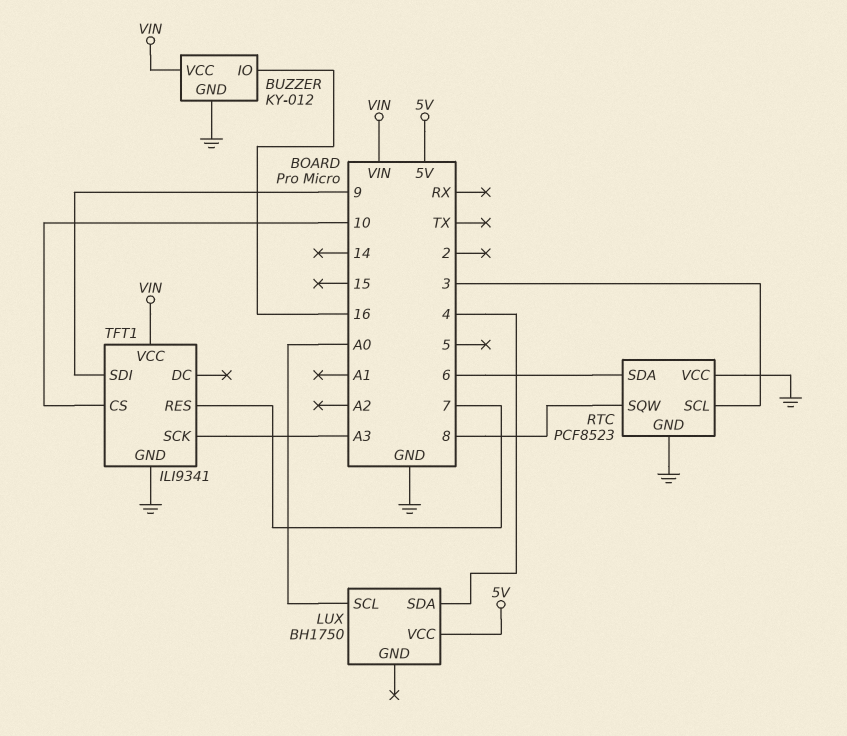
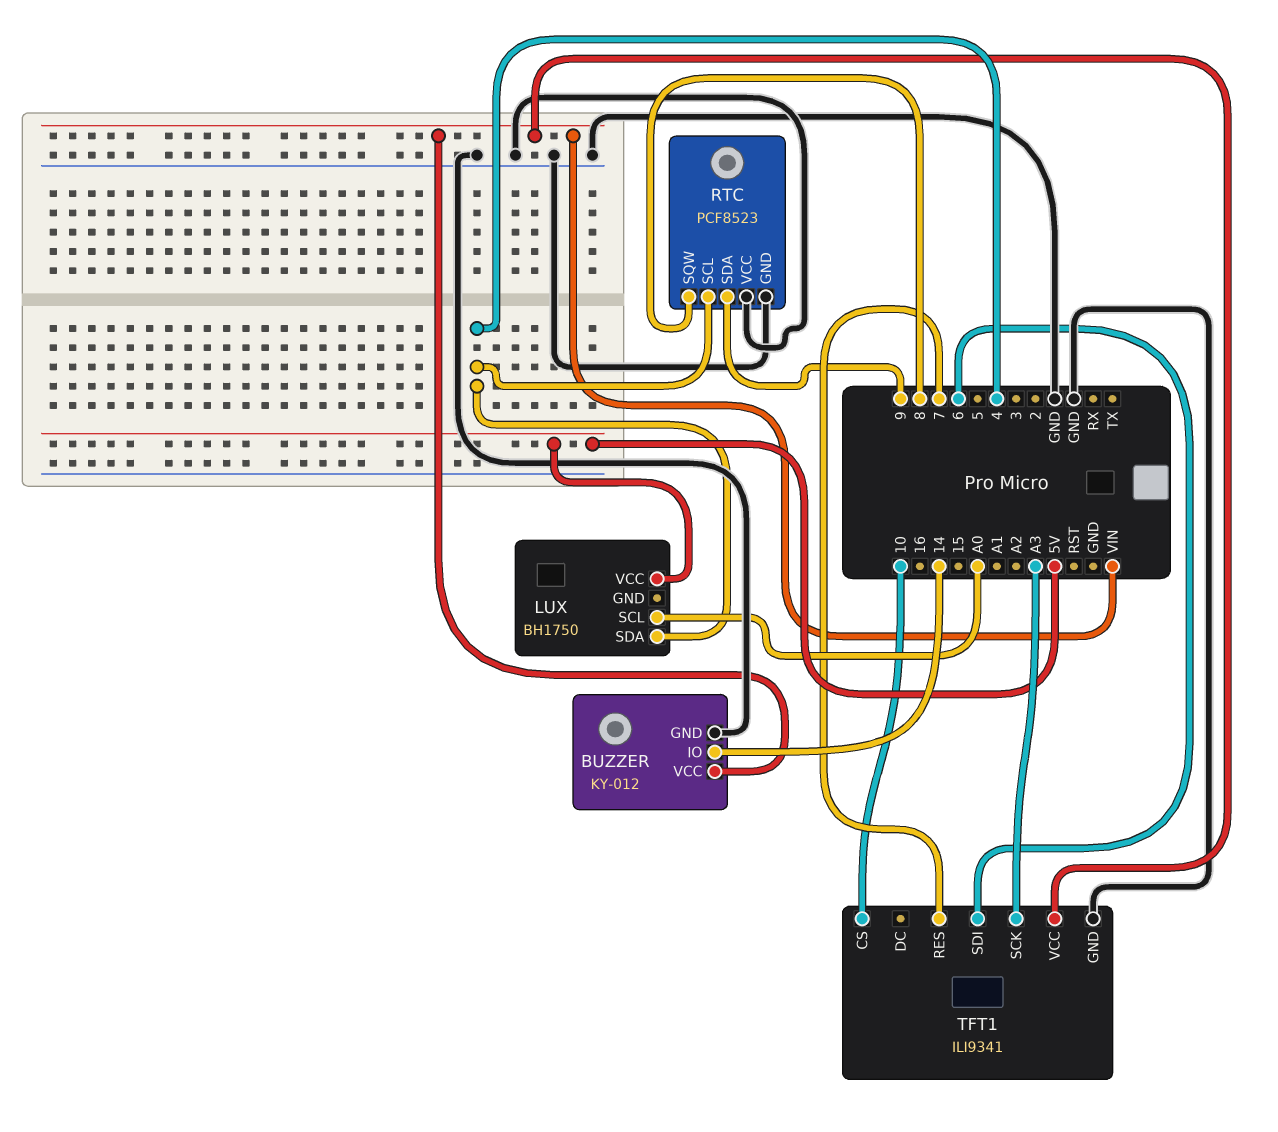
BUZZER pin IO: 16 -> 14
RTC pin SCL: 3 -> 4
RTC pin SDA: 6 -> 9
TFT1 pin SDI: 9 -> 6

